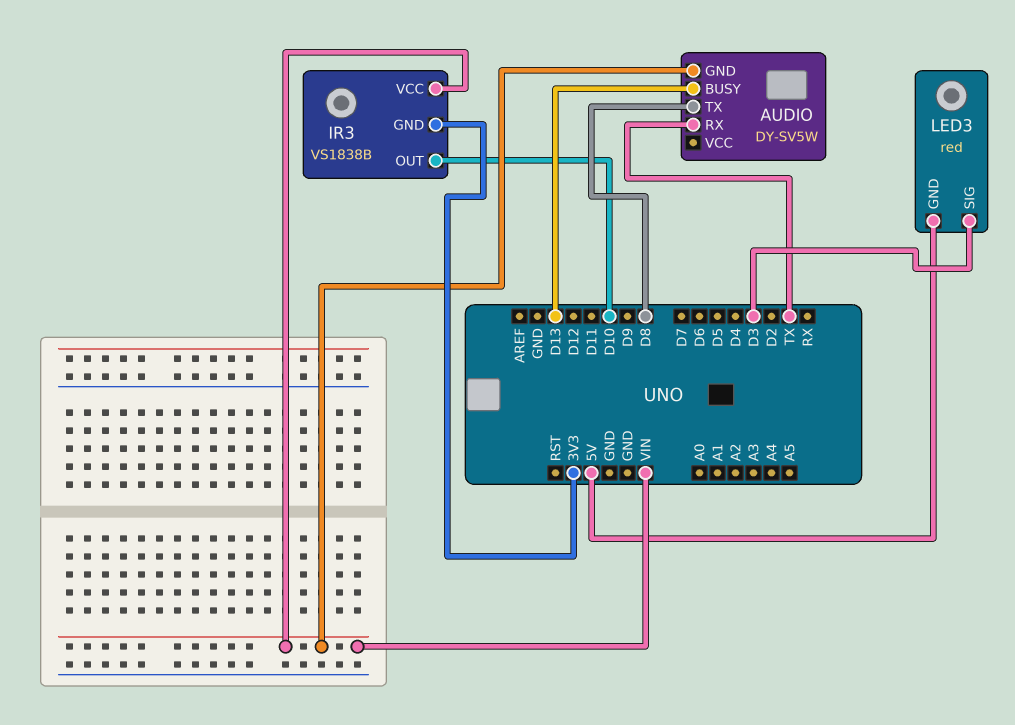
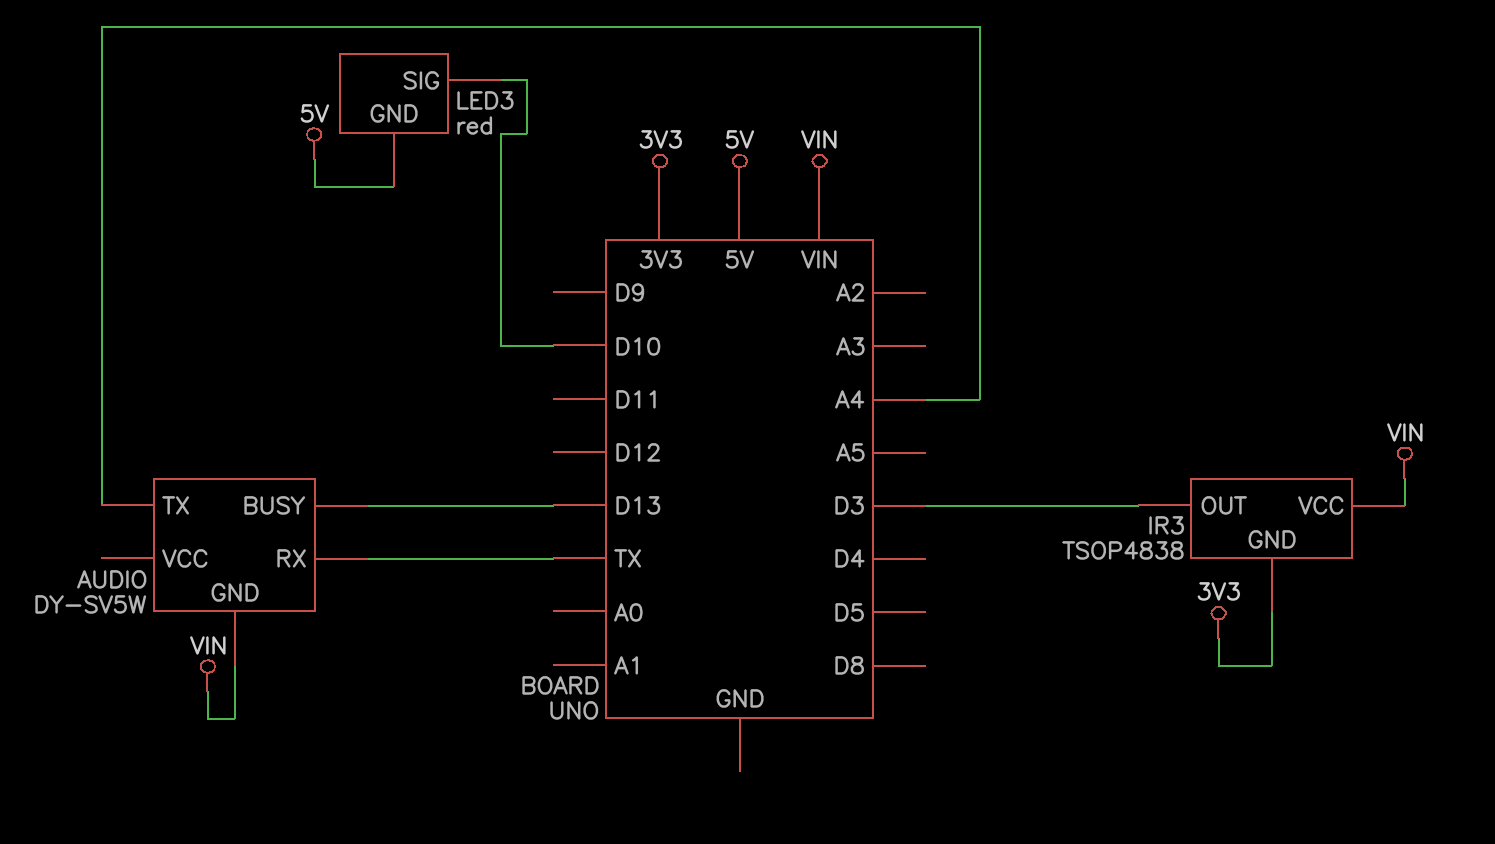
AUDIO pin TX: D8 -> A4
IR3: VS1838B -> TSOP4838
IR3 pin OUT: D10 -> D3
LED3 pin SIG: D3 -> D10

